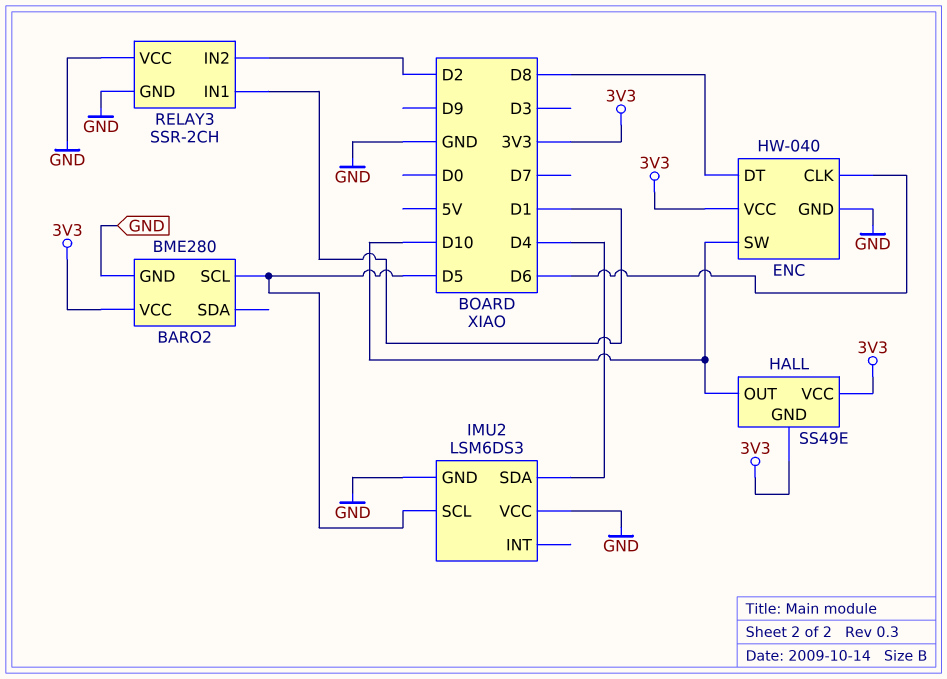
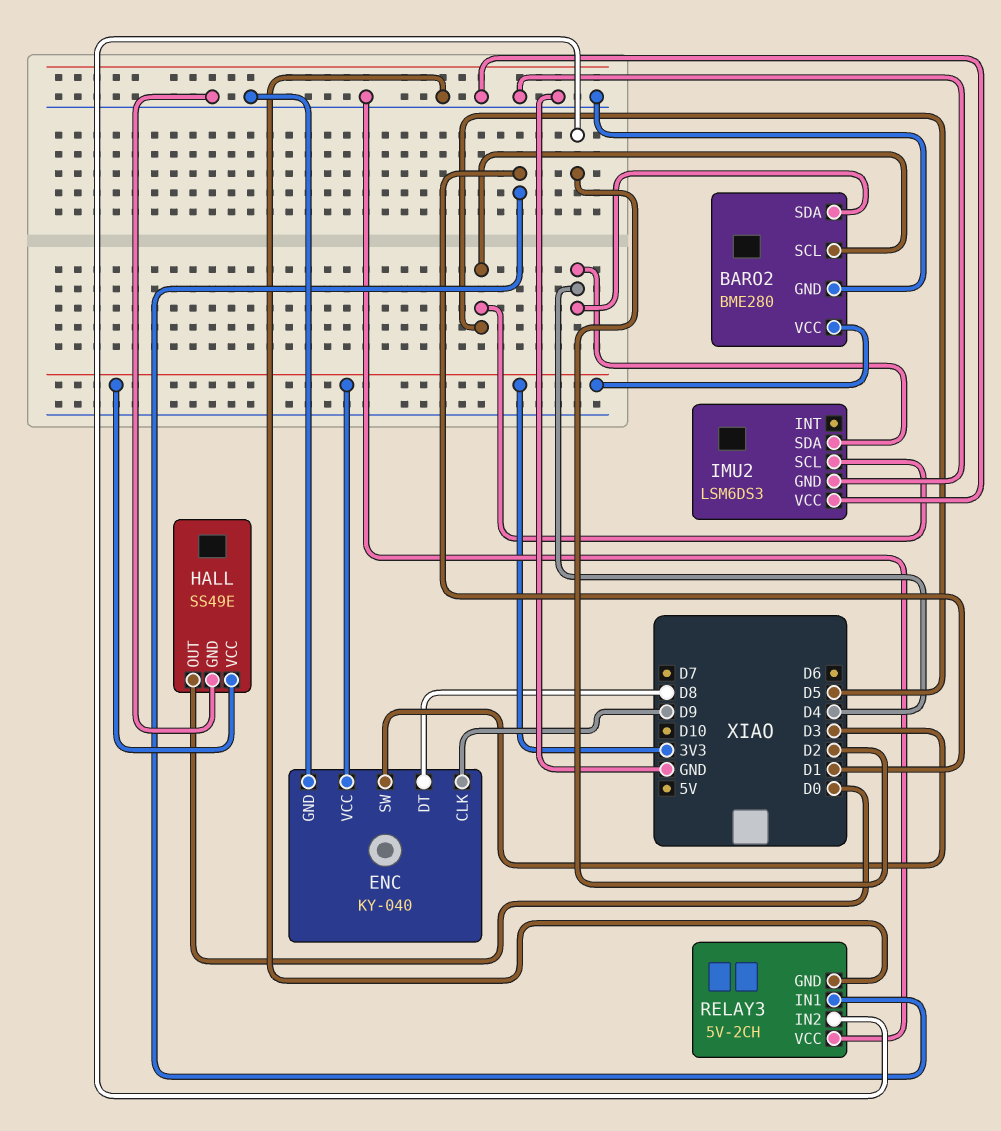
BARO2 pin SDA: none -> D4
ENC: HW-040 -> KY-040
ENC pin CLK: D6 -> D9
ENC pin SW: D10 -> D3
HALL pin GND: 3V3 -> GND
HALL pin OUT: D10 -> D0
RELAY3: SSR-2CH -> 5V-2CH

